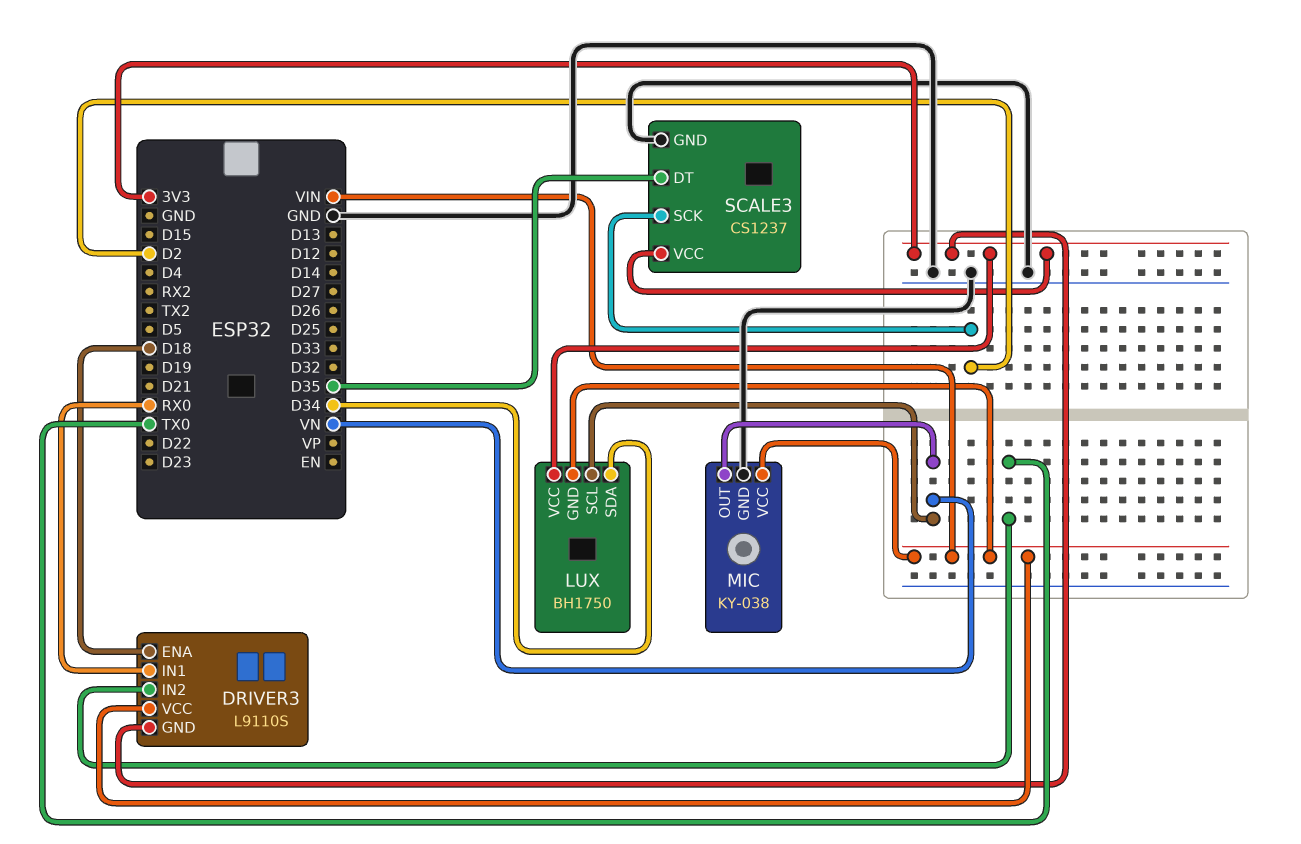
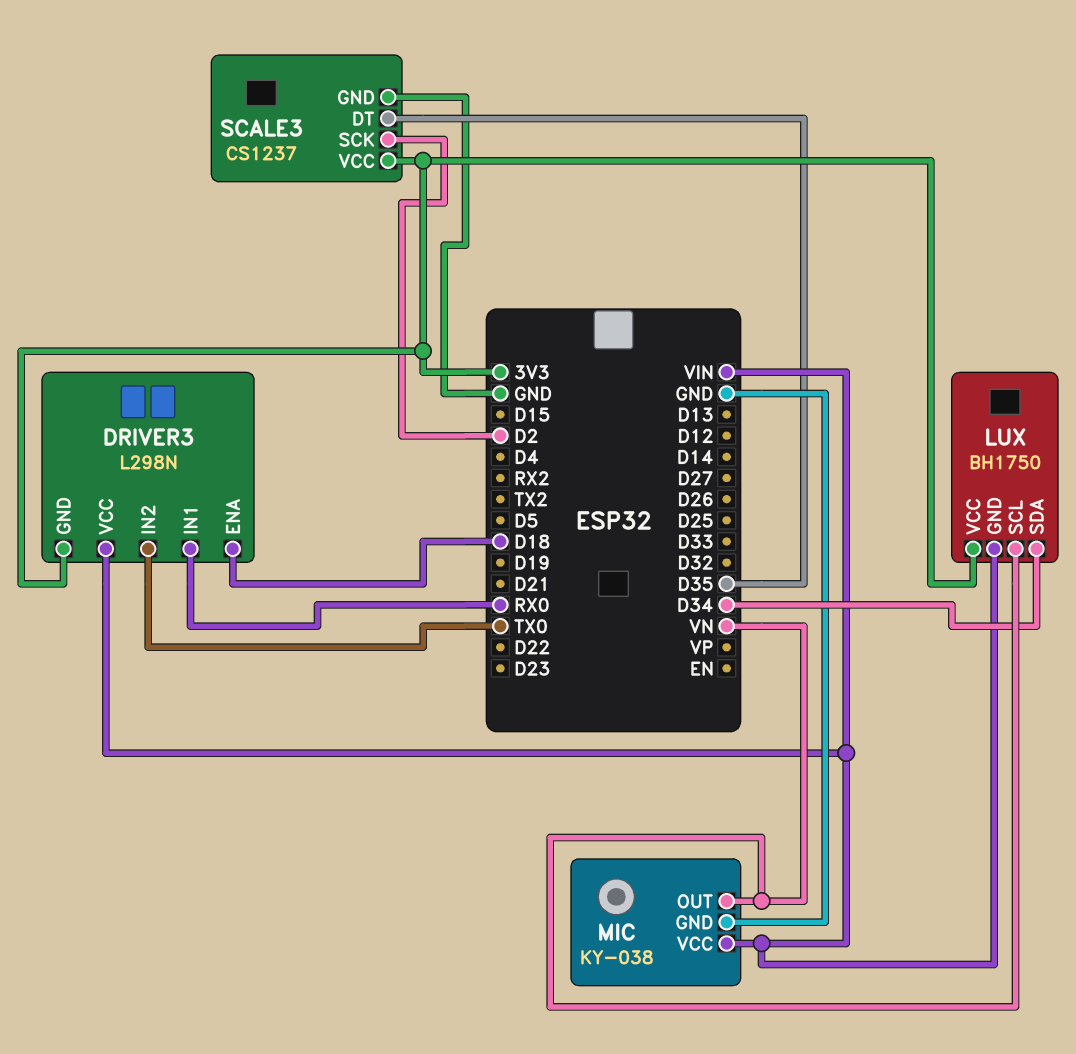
DRIVER3: L9110S -> L298N

